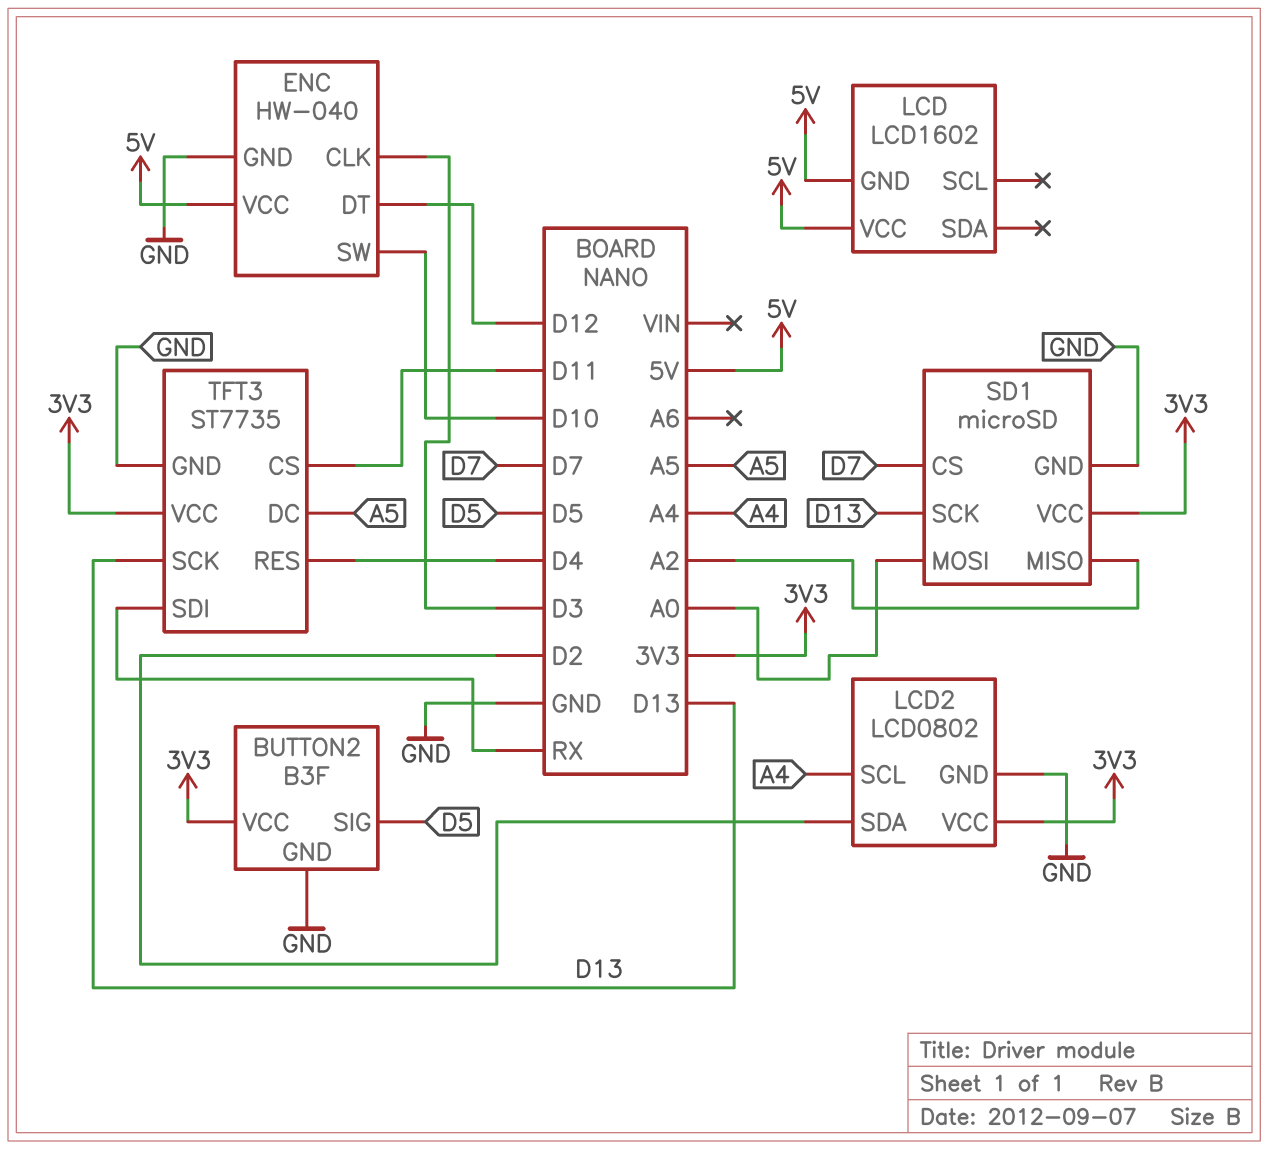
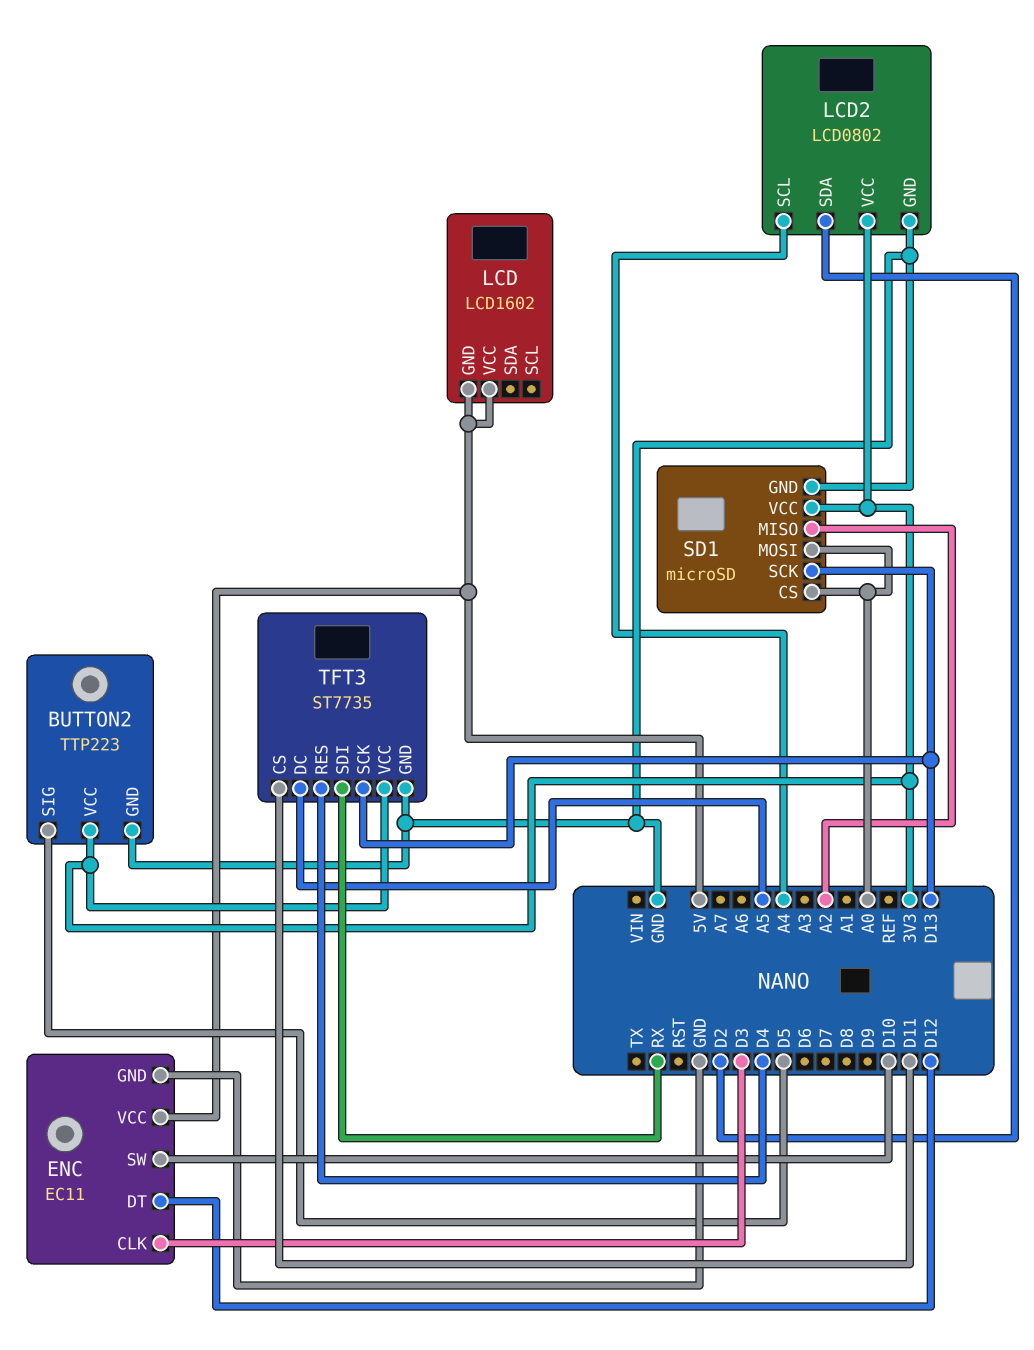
BUTTON2: B3F -> TTP223
ENC: HW-040 -> EC11
SD1 pin CS: D7 -> A0

